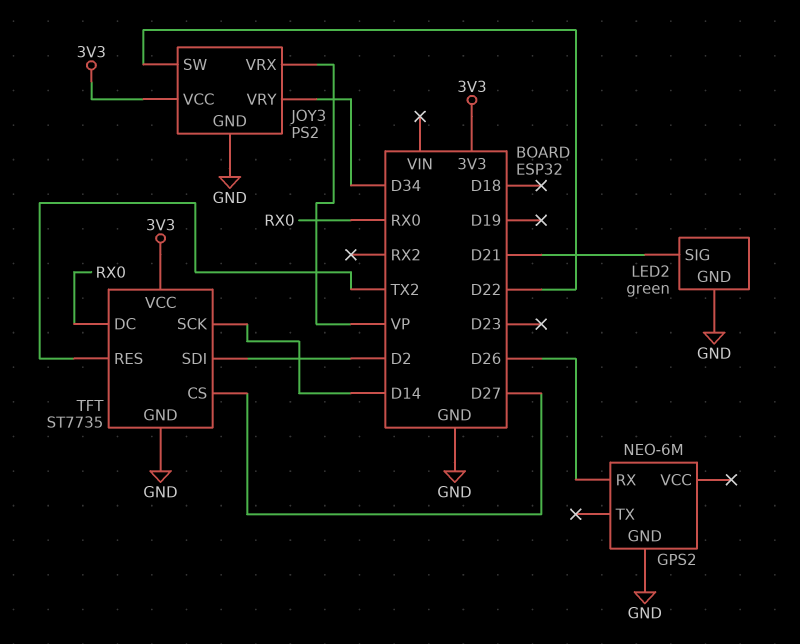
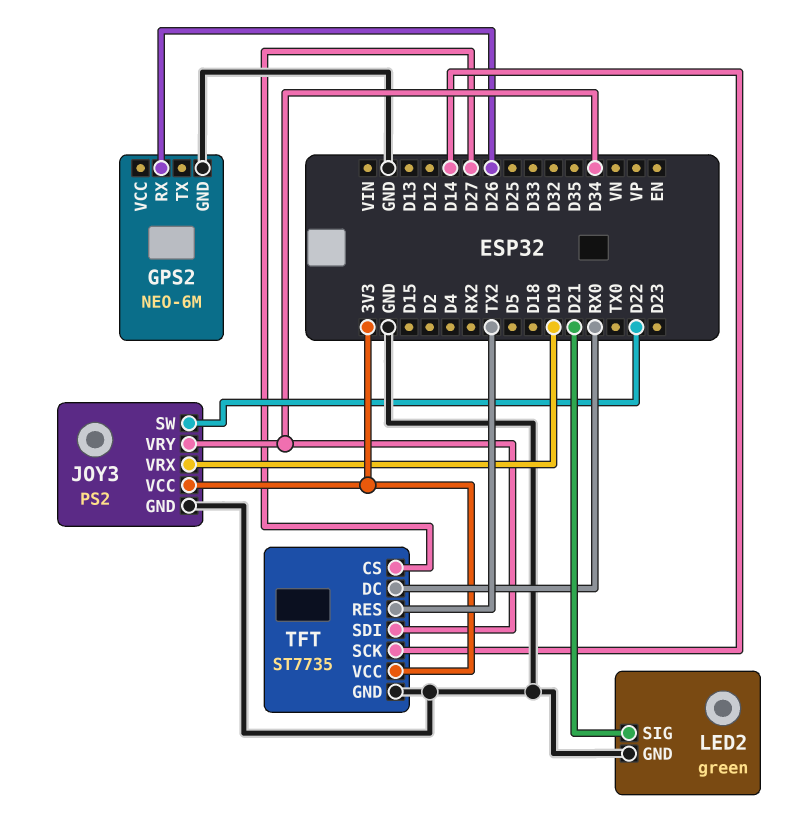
JOY3 pin VRX: VP -> D19
TFT pin SDI: D2 -> D34

